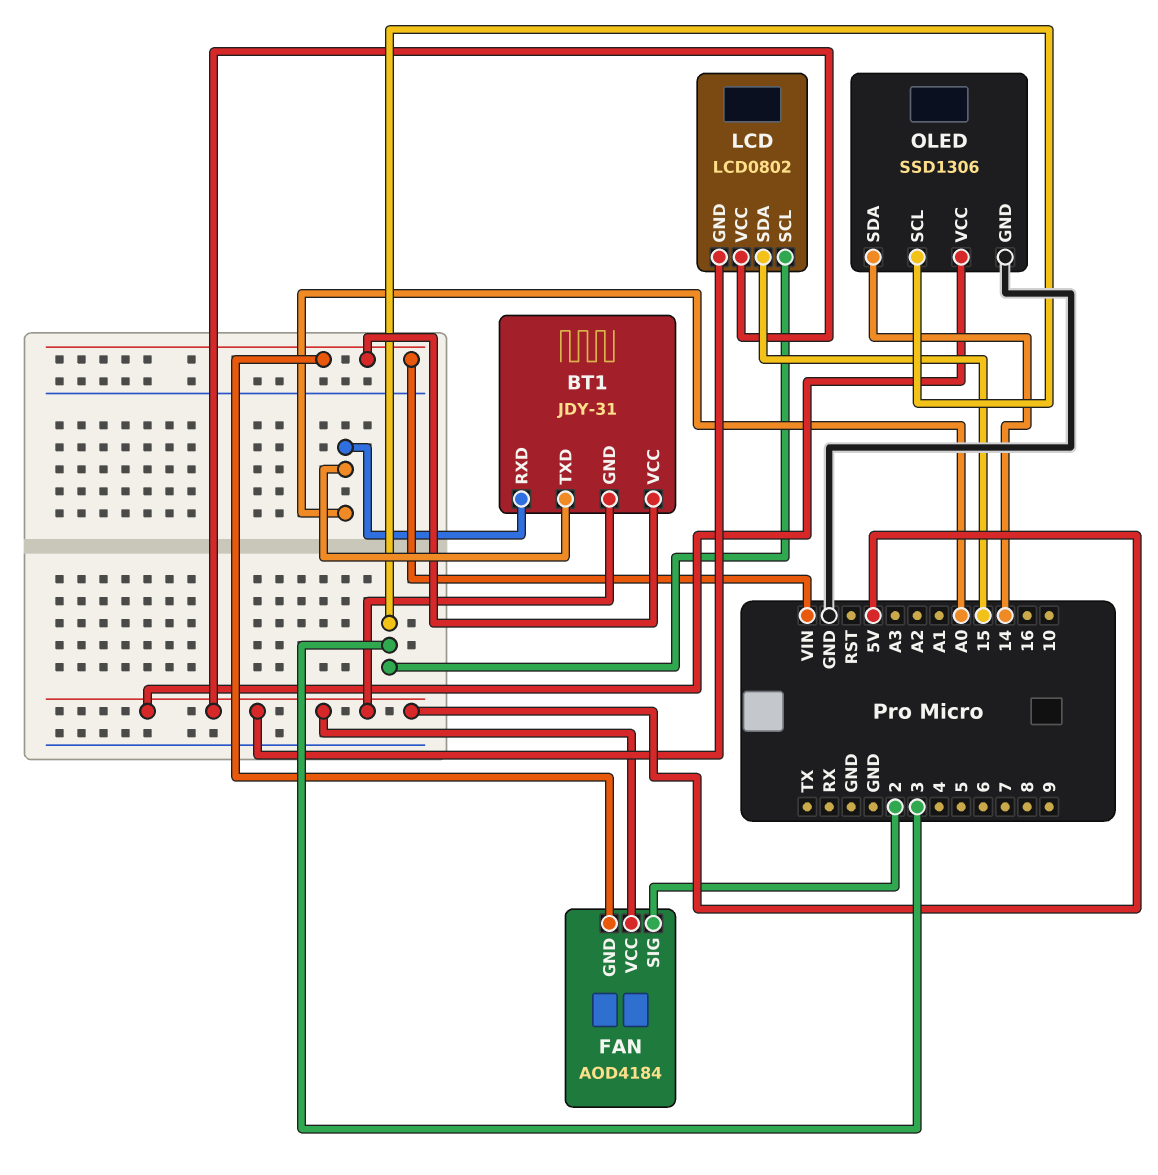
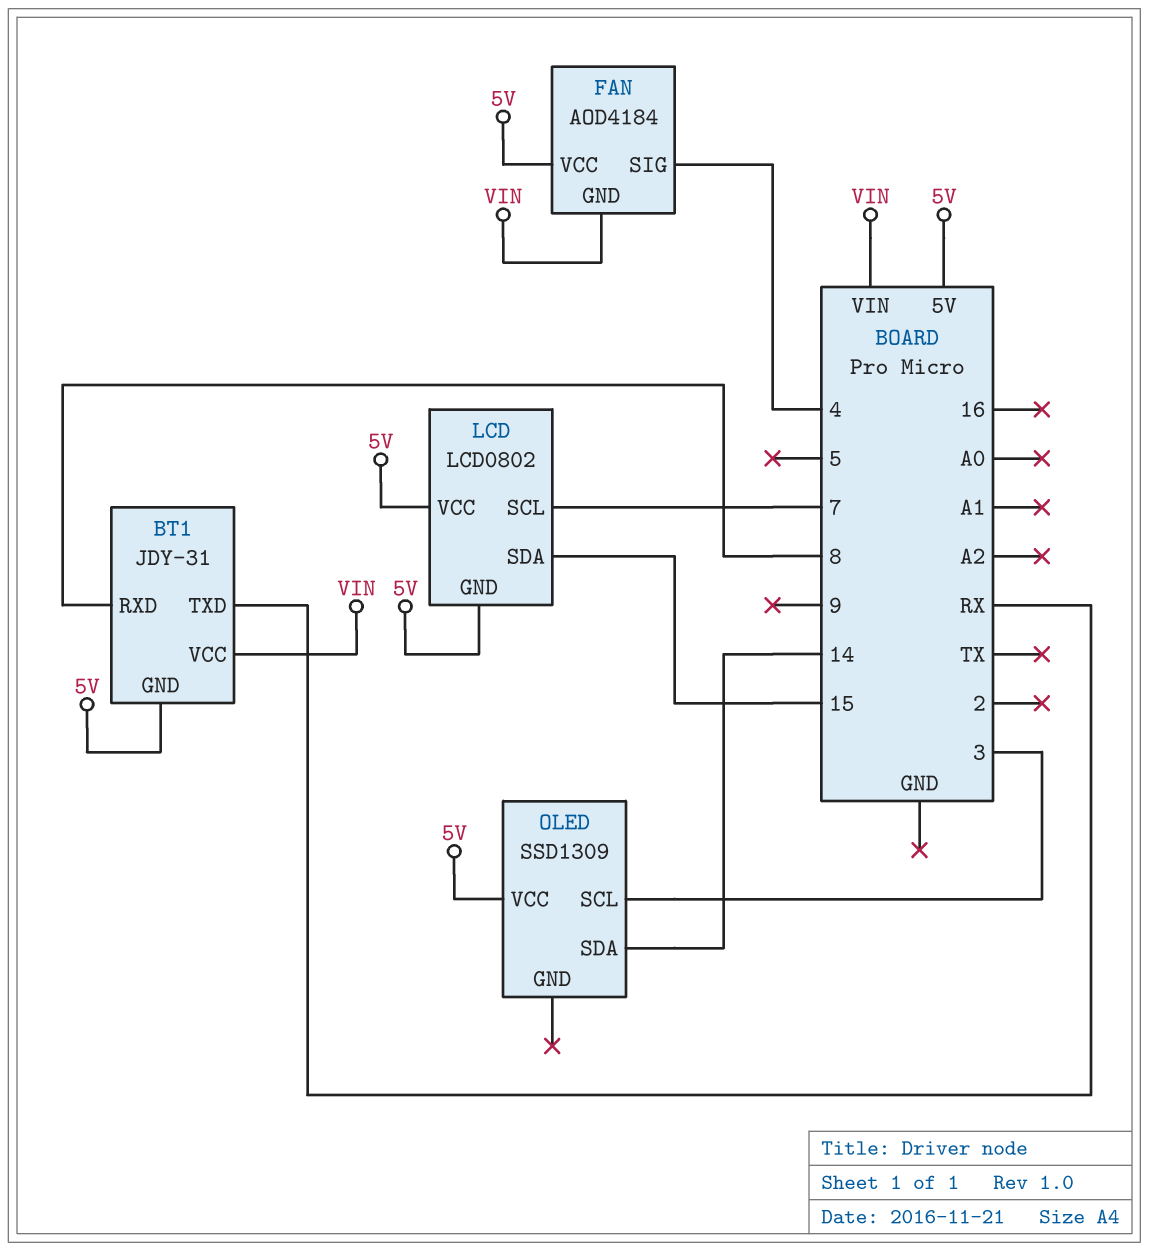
BT1 pin RXD: A0 -> 8
BT1 pin TXD: A0 -> RX
FAN pin SIG: 2 -> 4
LCD pin SCL: 3 -> 7
OLED: SSD1306 -> SSD1309
OLED pin GND: GND -> none

